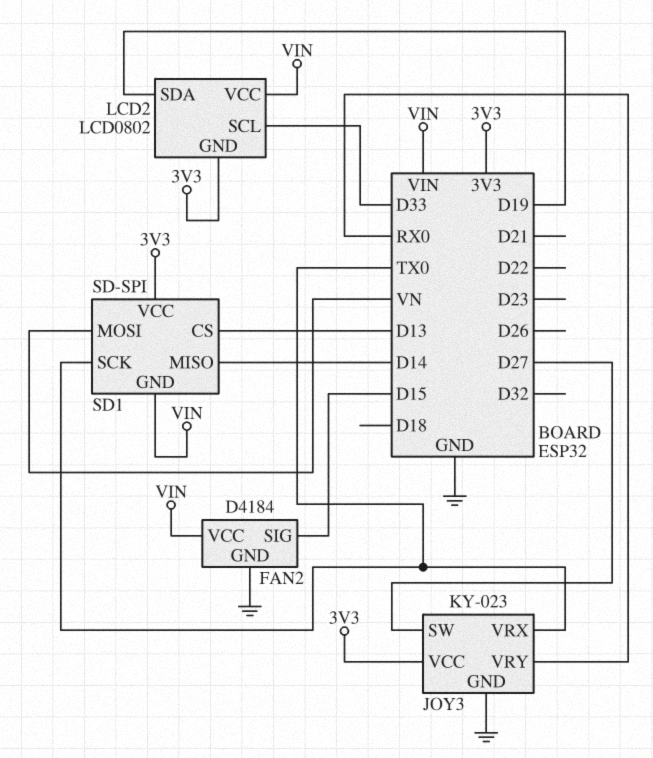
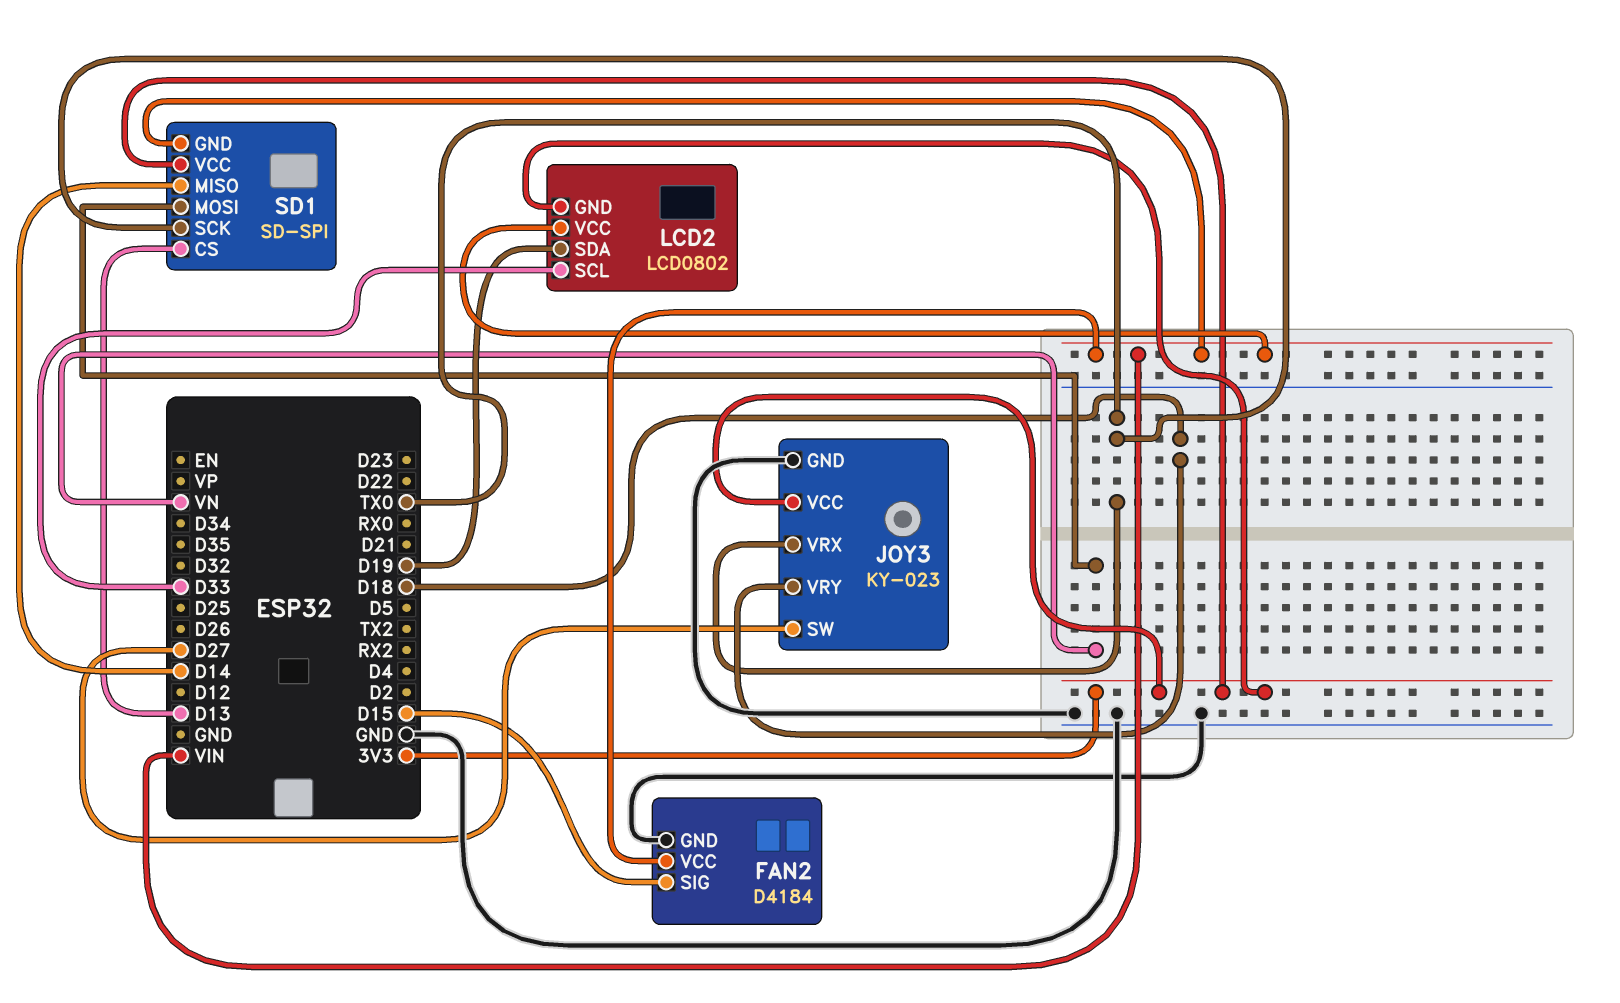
JOY3 pin VRY: RX0 -> D18

